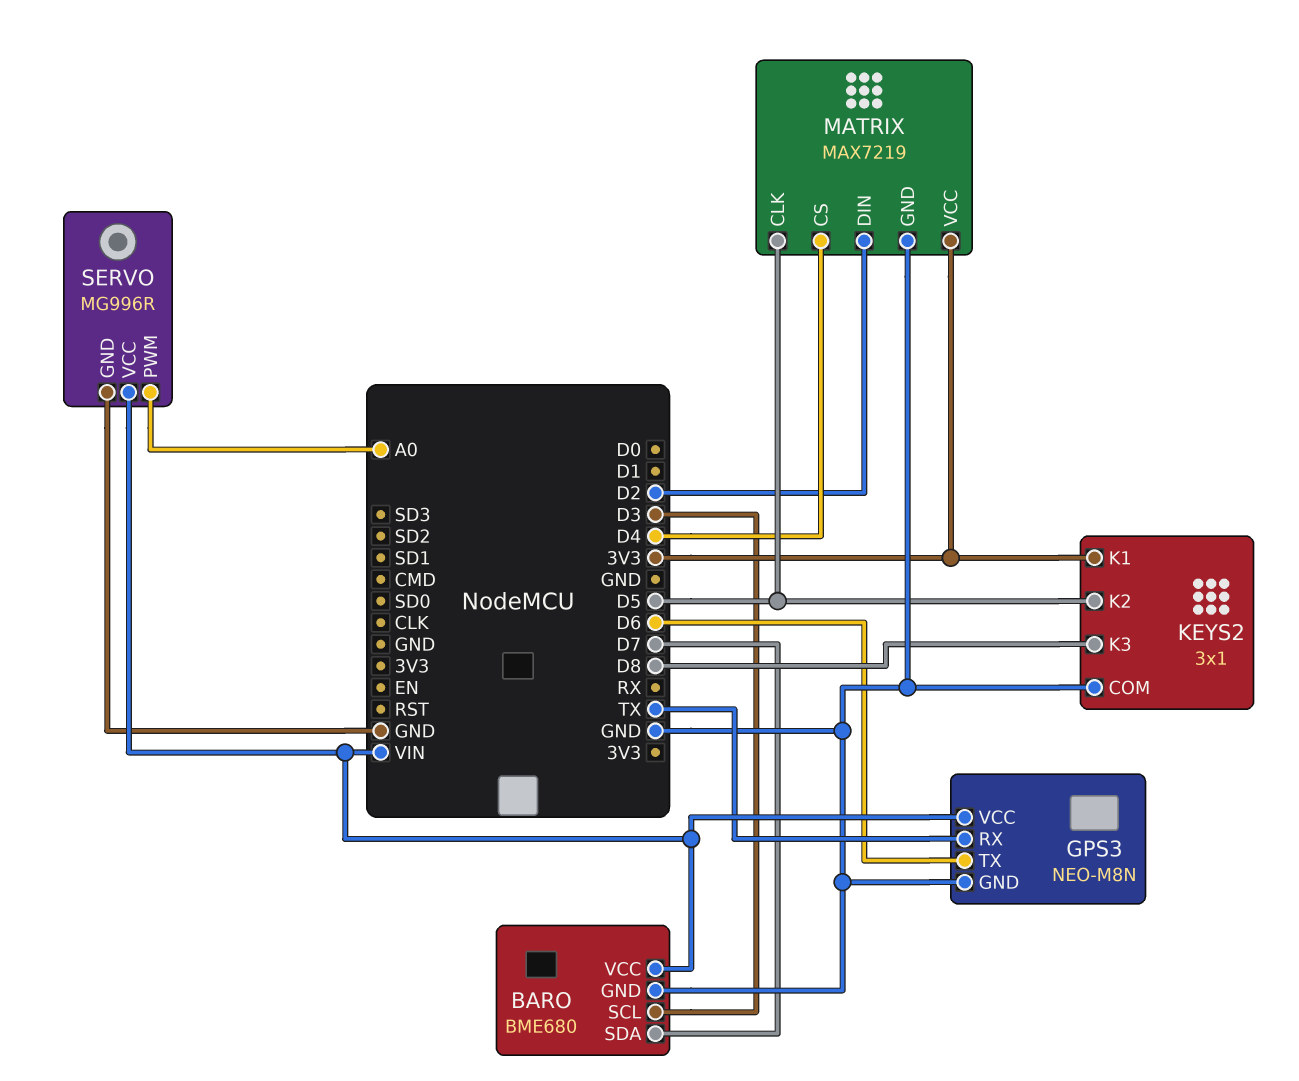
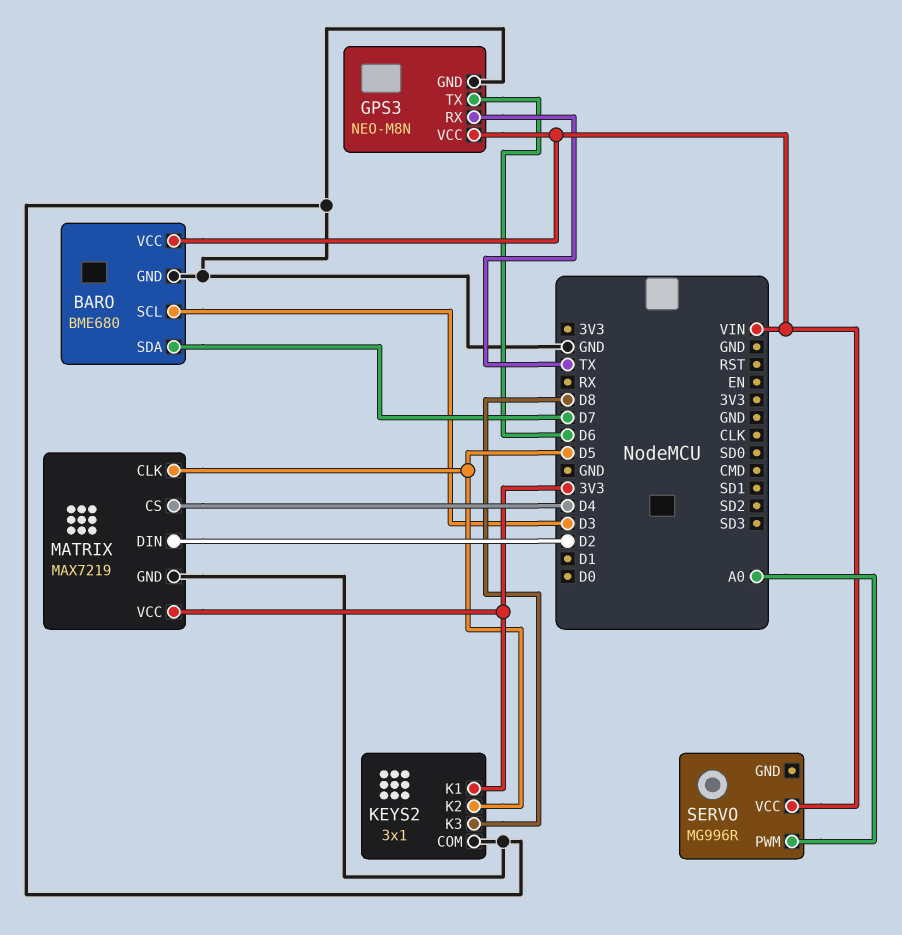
SERVO pin GND: GND -> none

